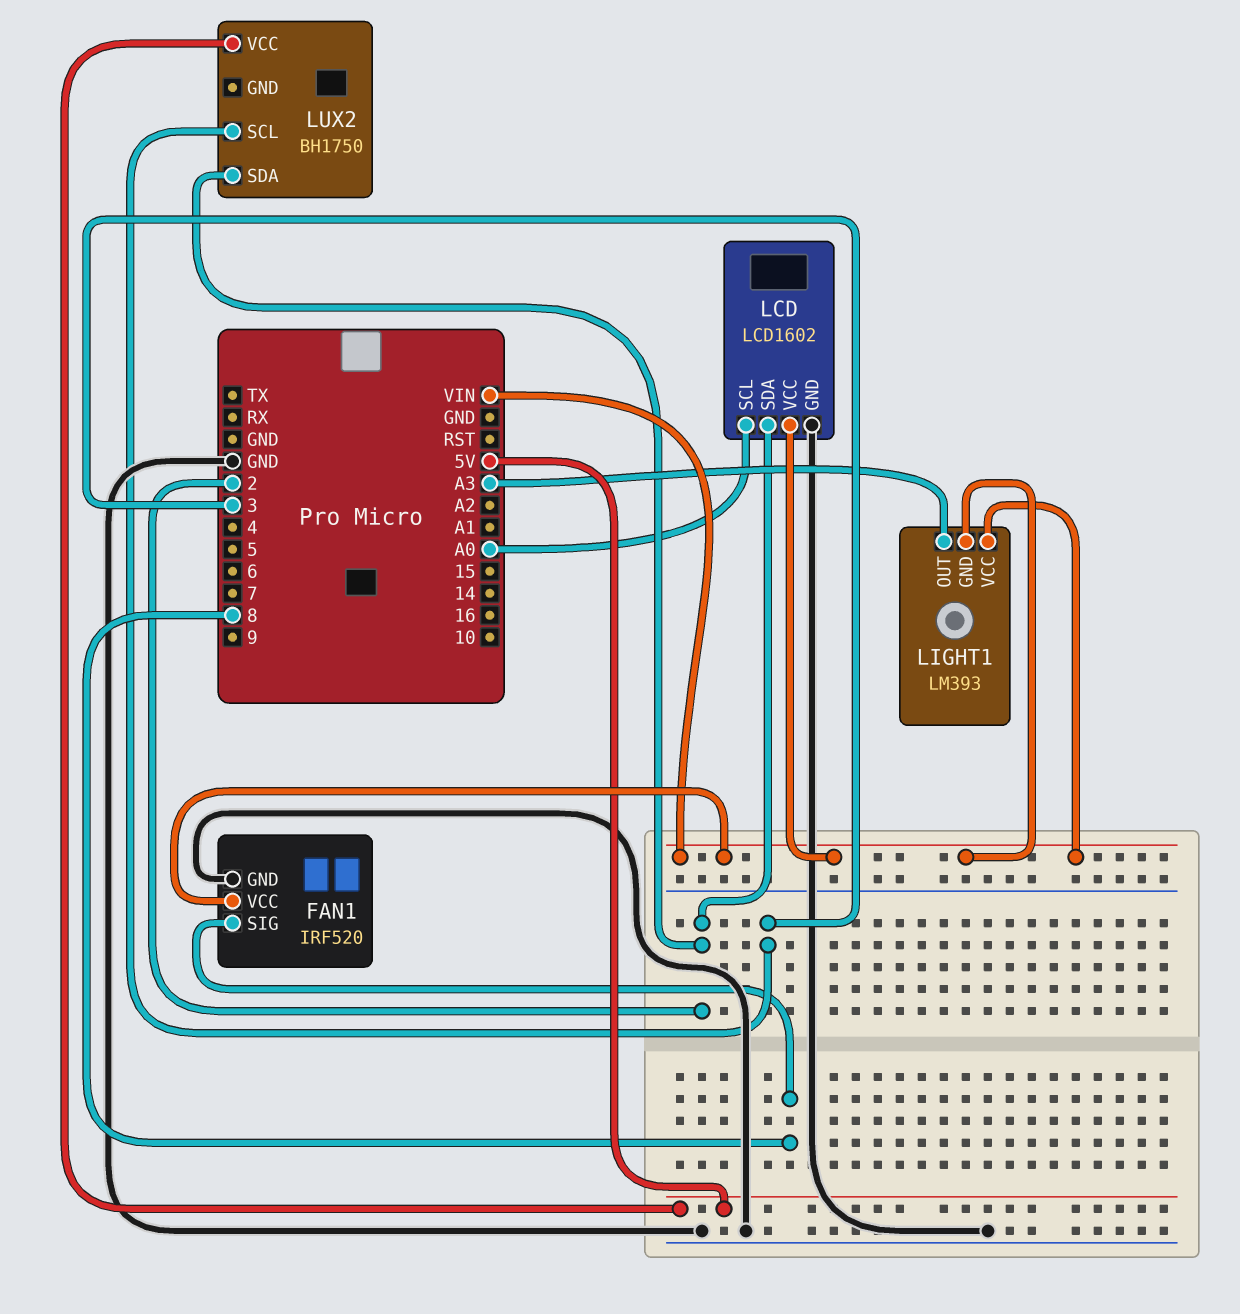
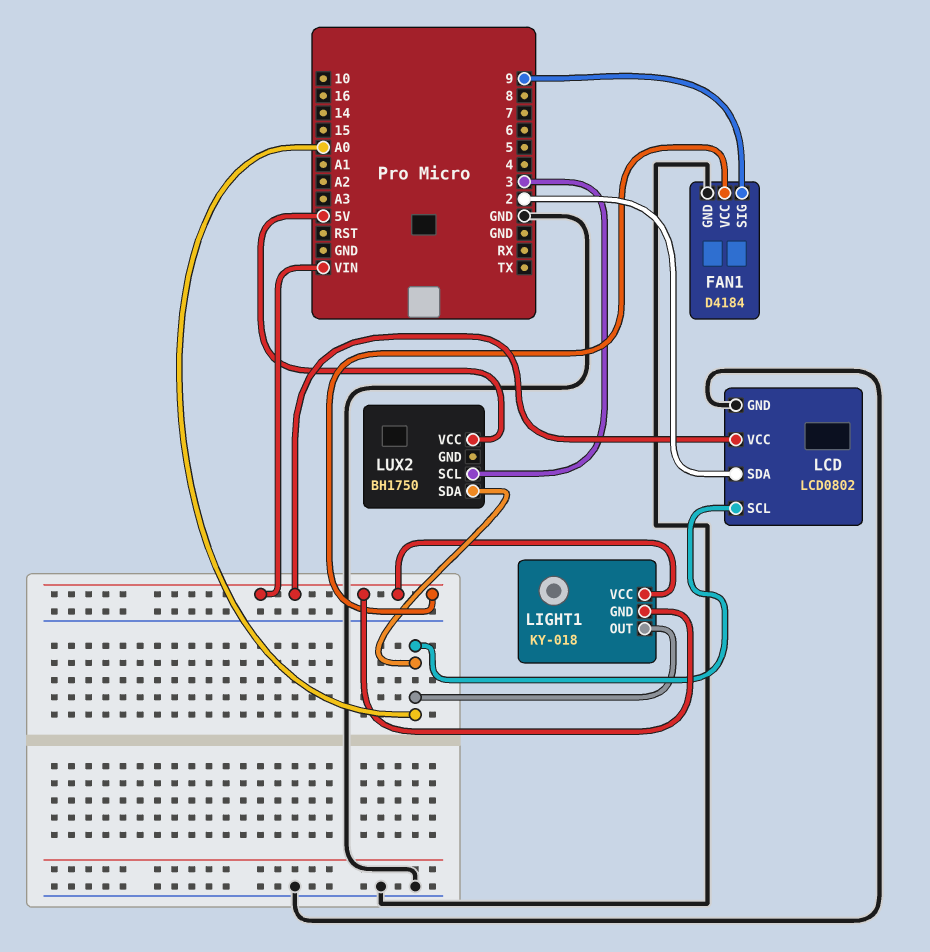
FAN1: IRF520 -> D4184
FAN1 pin SIG: 8 -> 9
LCD: LCD1602 -> LCD0802
LIGHT1: LM393 -> KY-018
LIGHT1 pin OUT: A3 -> A0
LUX2 pin SDA: 2 -> A0

